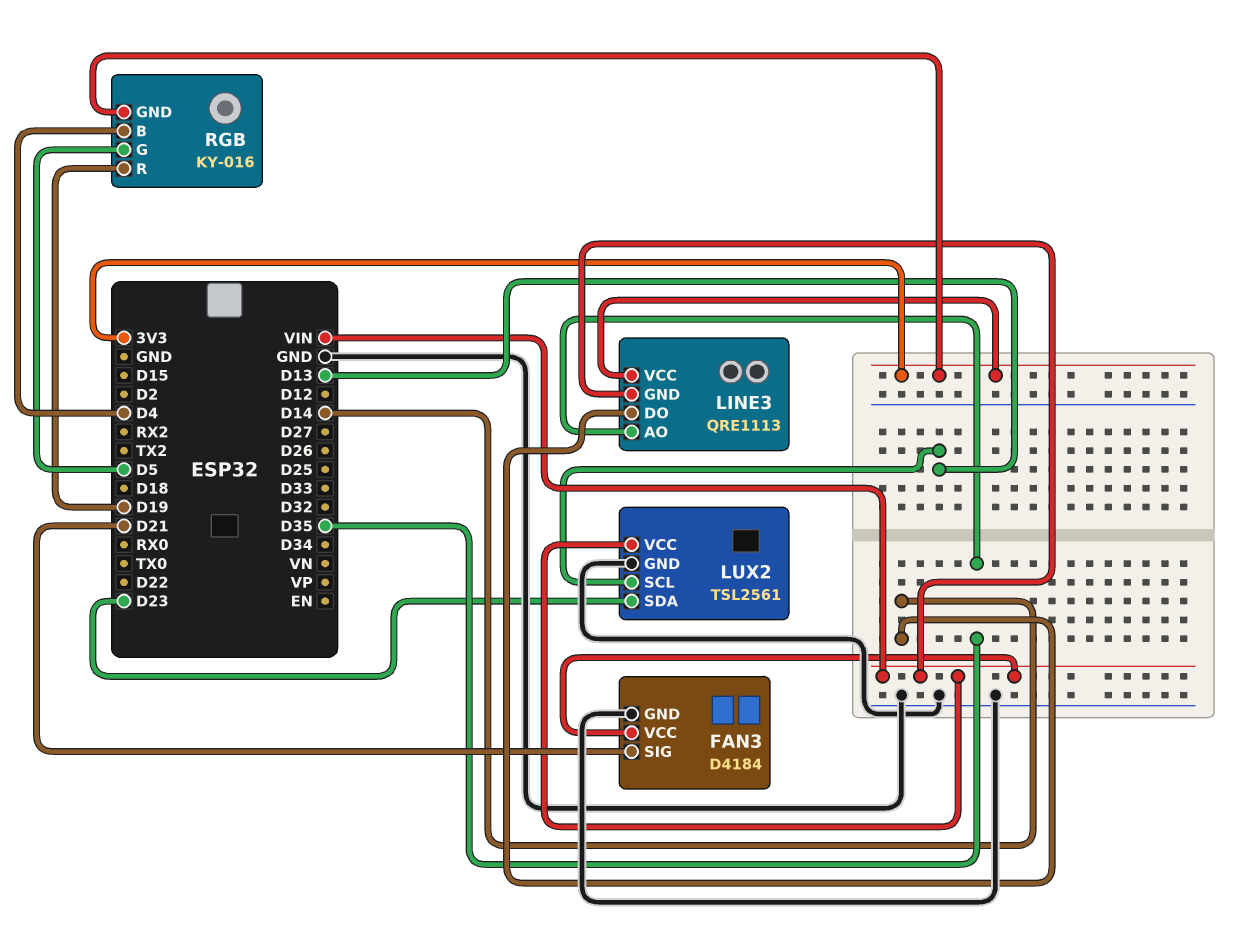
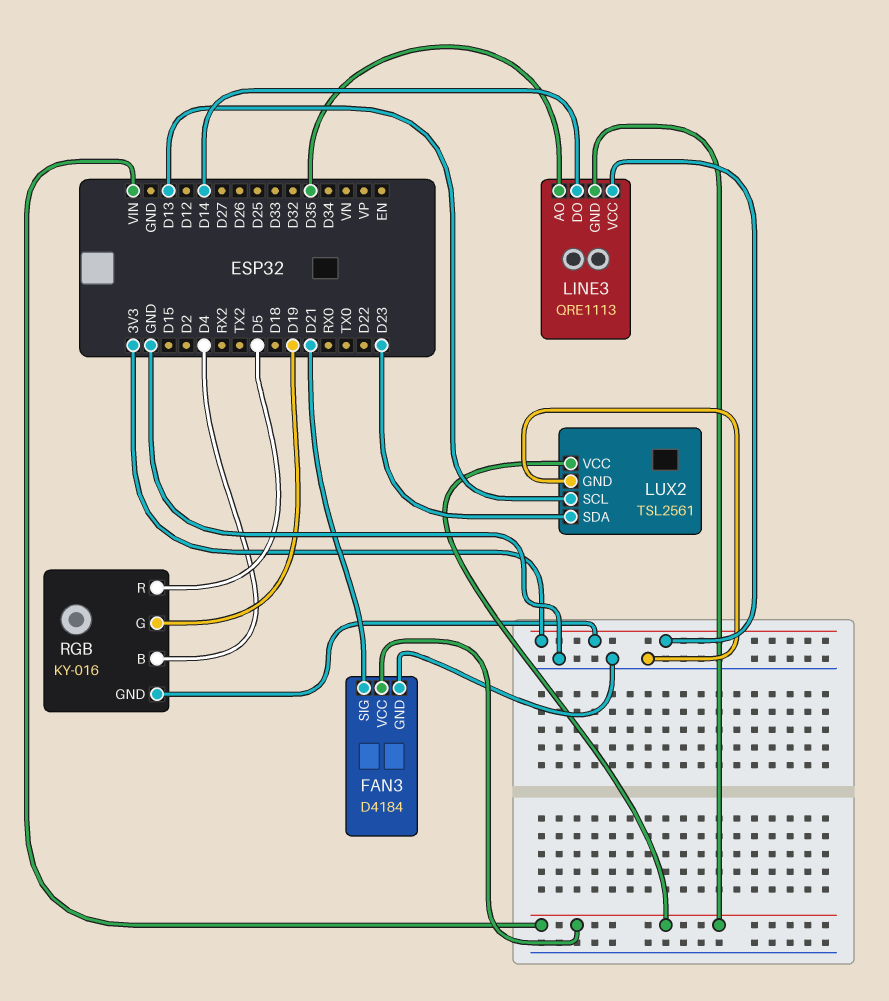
RGB pin G: D5 -> D19
RGB pin R: D19 -> D5

